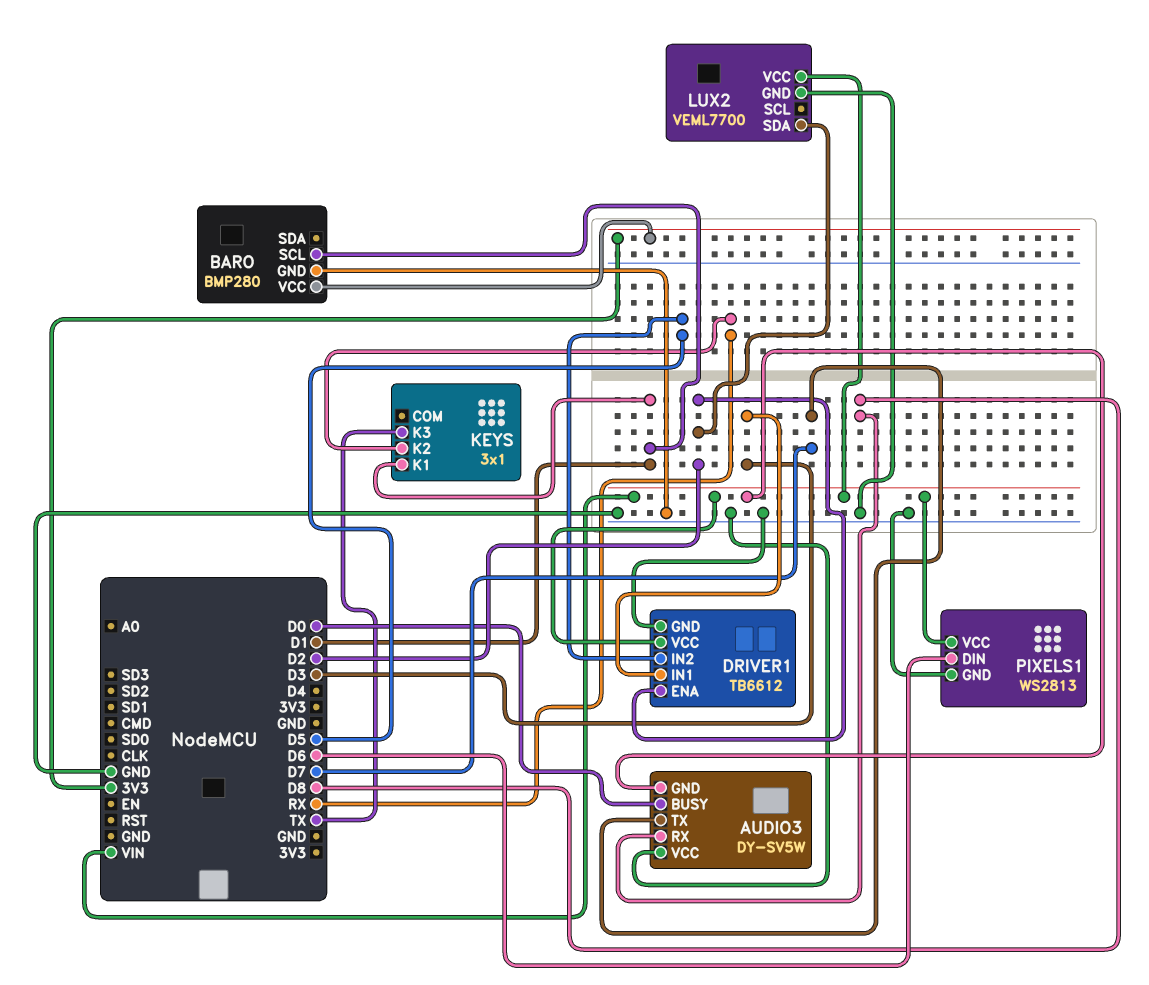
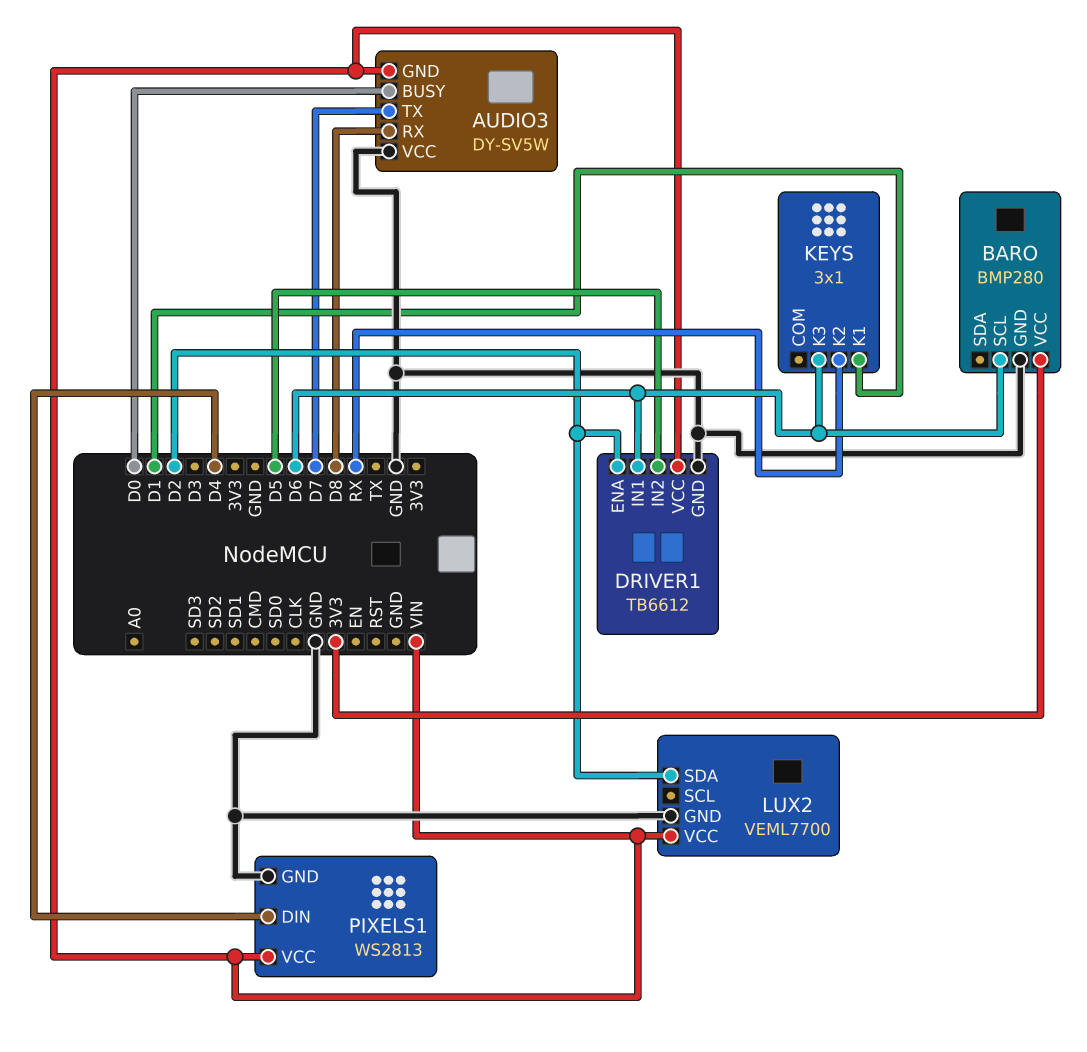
BARO pin SCL: D1 -> D6
DRIVER1 pin IN1: D3 -> D6
KEYS pin K3: TX -> D6
PIXELS1 pin DIN: D6 -> D4

